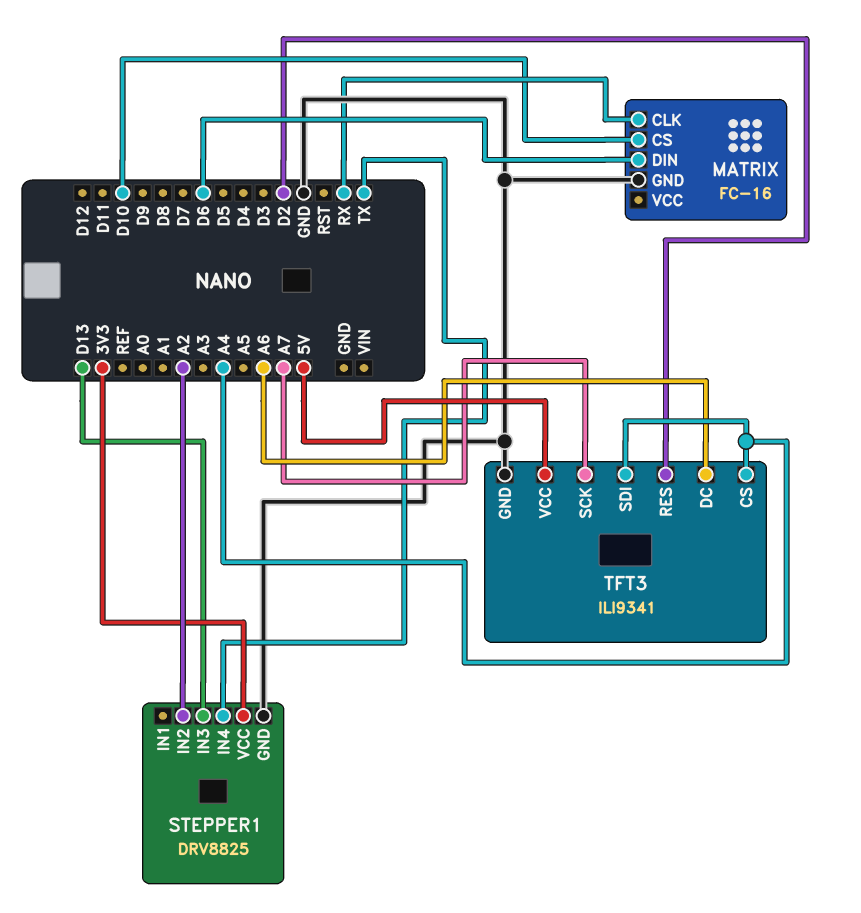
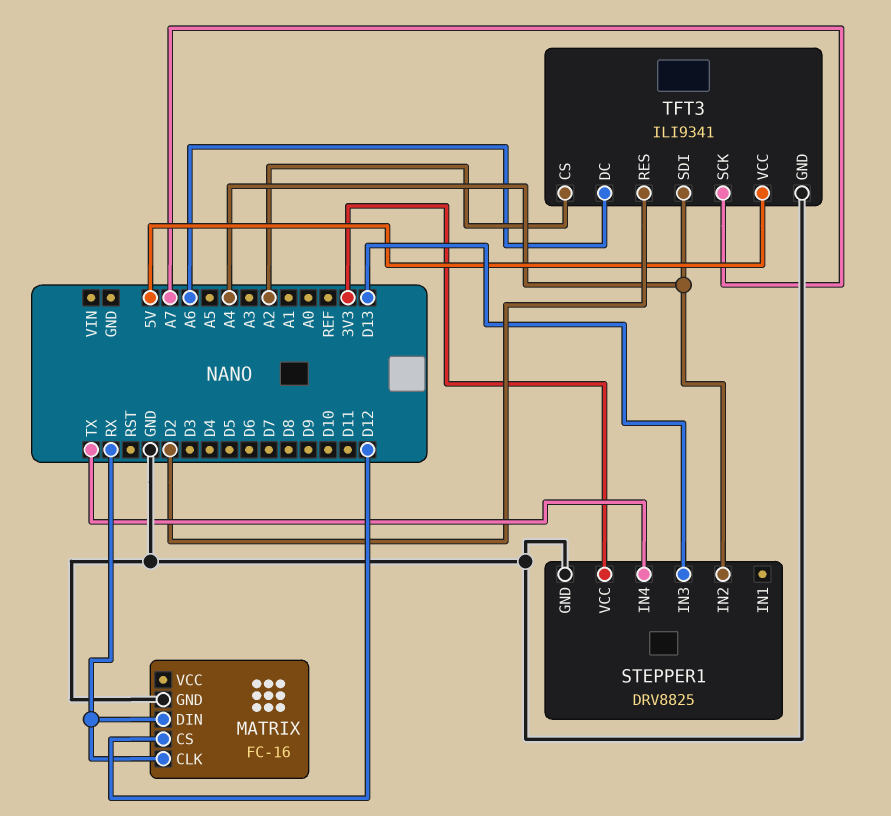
MATRIX pin CS: D10 -> D12
MATRIX pin DIN: D6 -> RX
STEPPER1 pin IN2: A2 -> A4
TFT3 pin CS: A4 -> A2

